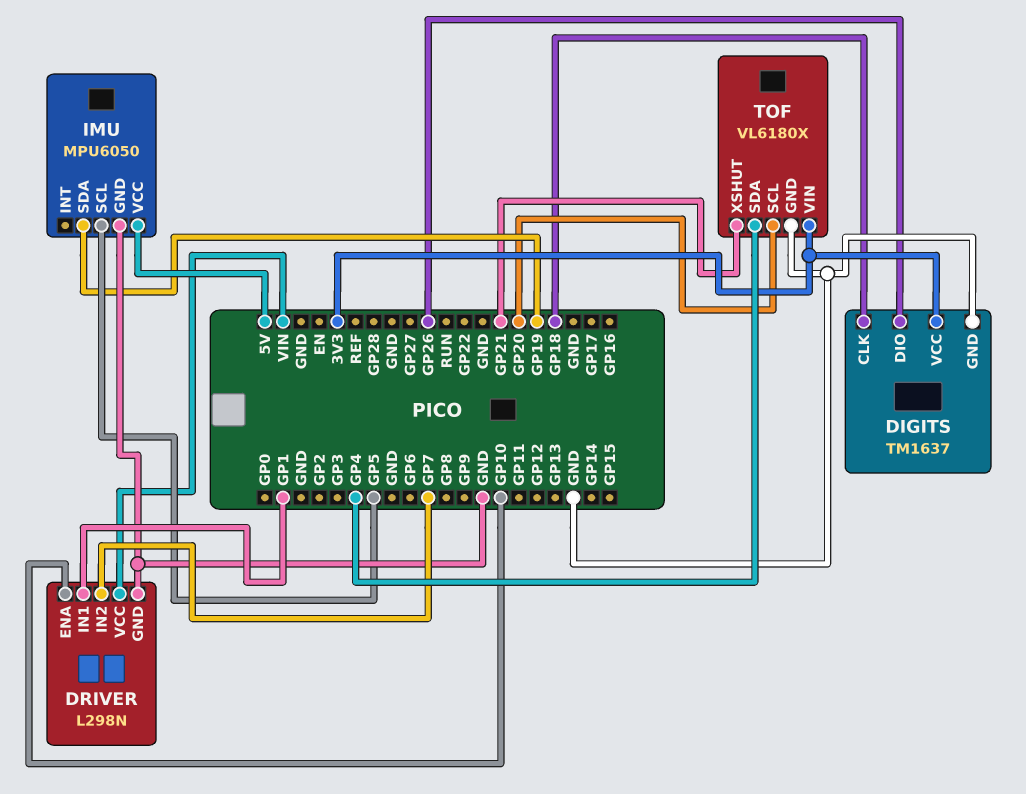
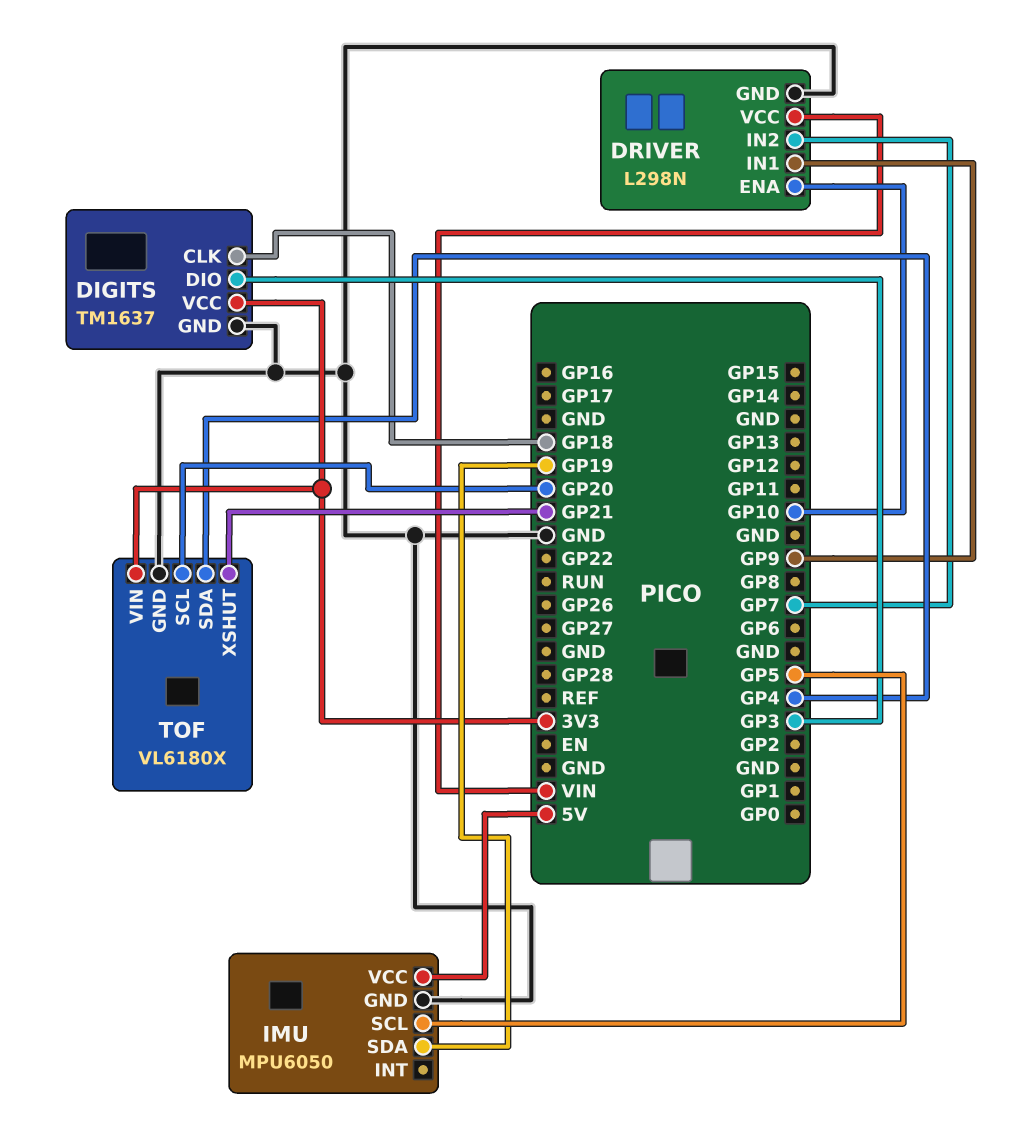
DIGITS pin DIO: GP26 -> GP3
DRIVER pin IN1: GP1 -> GP9

